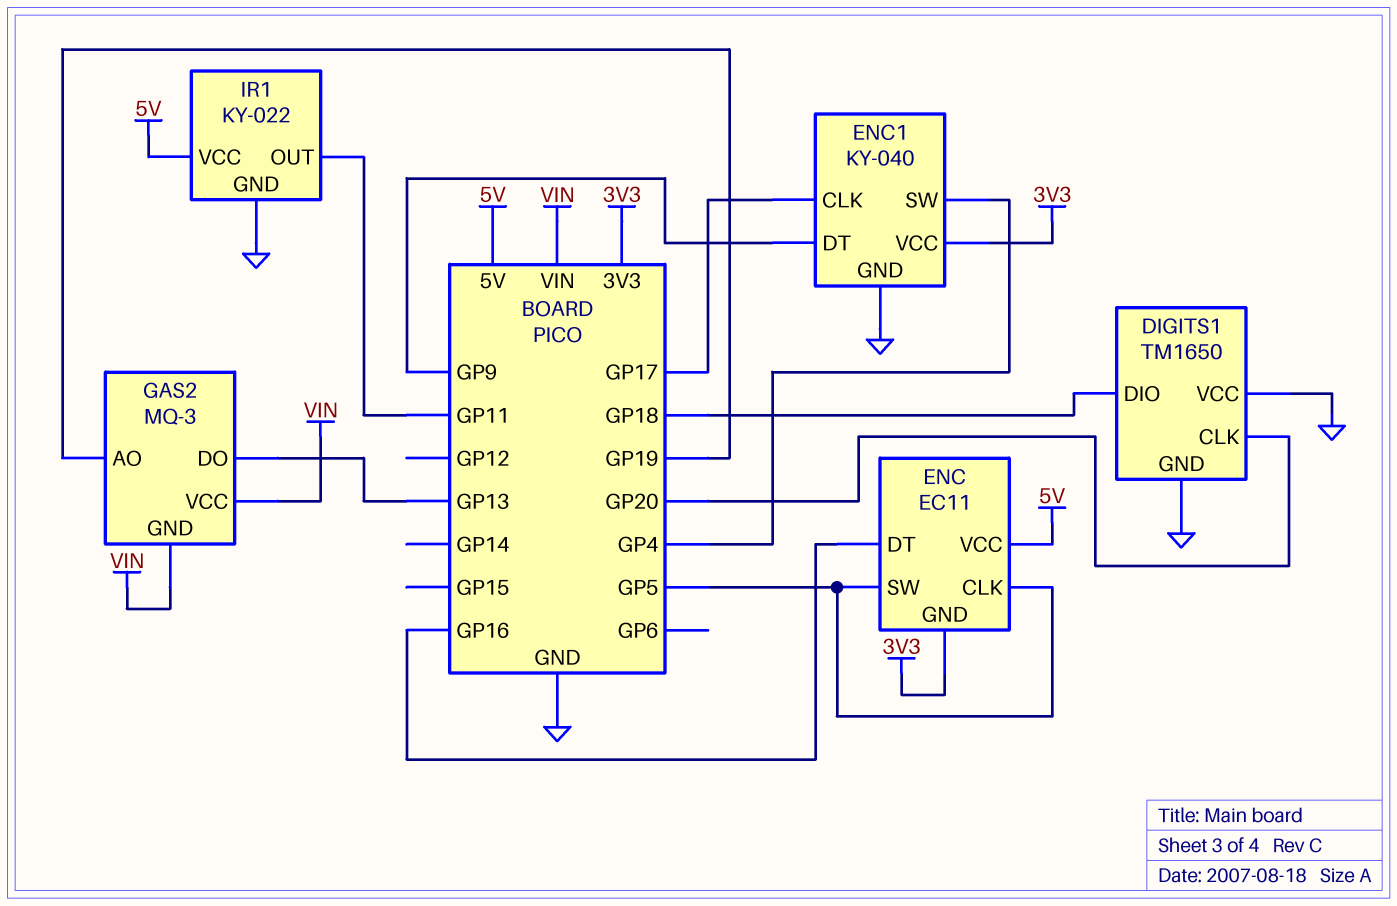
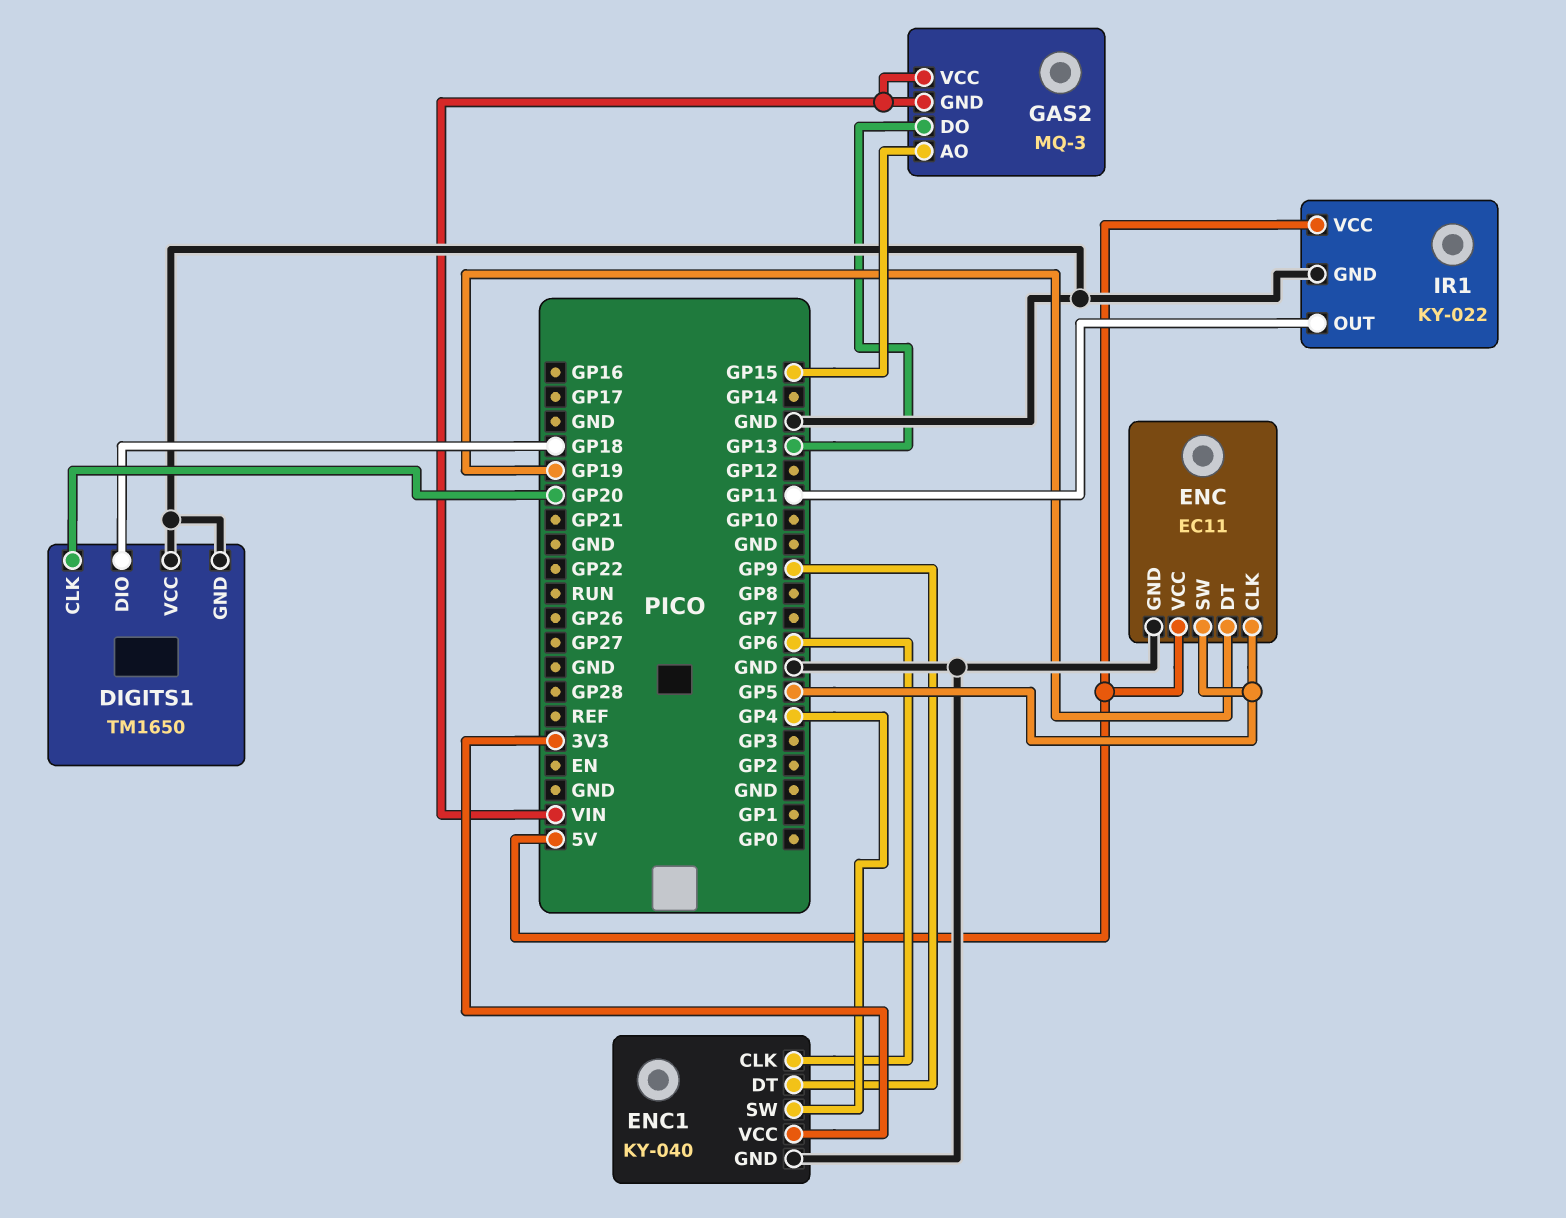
ENC pin DT: GP16 -> GP19
ENC pin GND: 3V3 -> GND
ENC1 pin CLK: GP17 -> GP6
GAS2 pin AO: GP19 -> GP15

